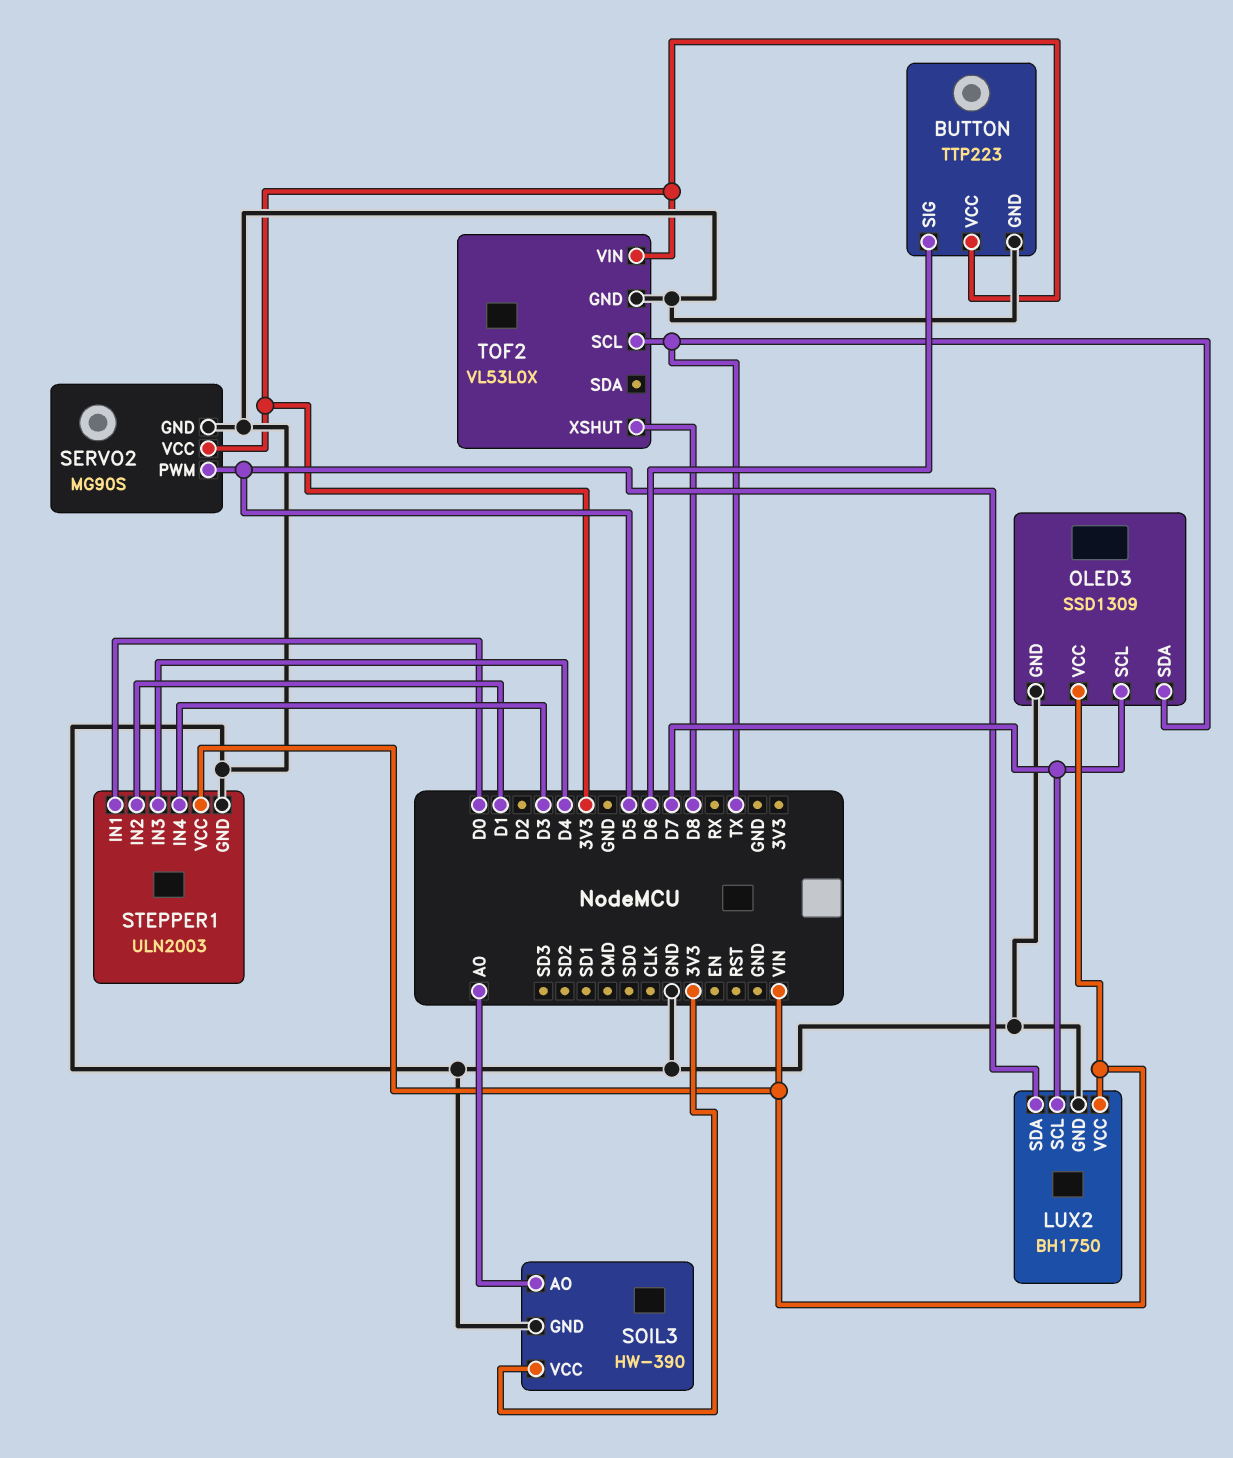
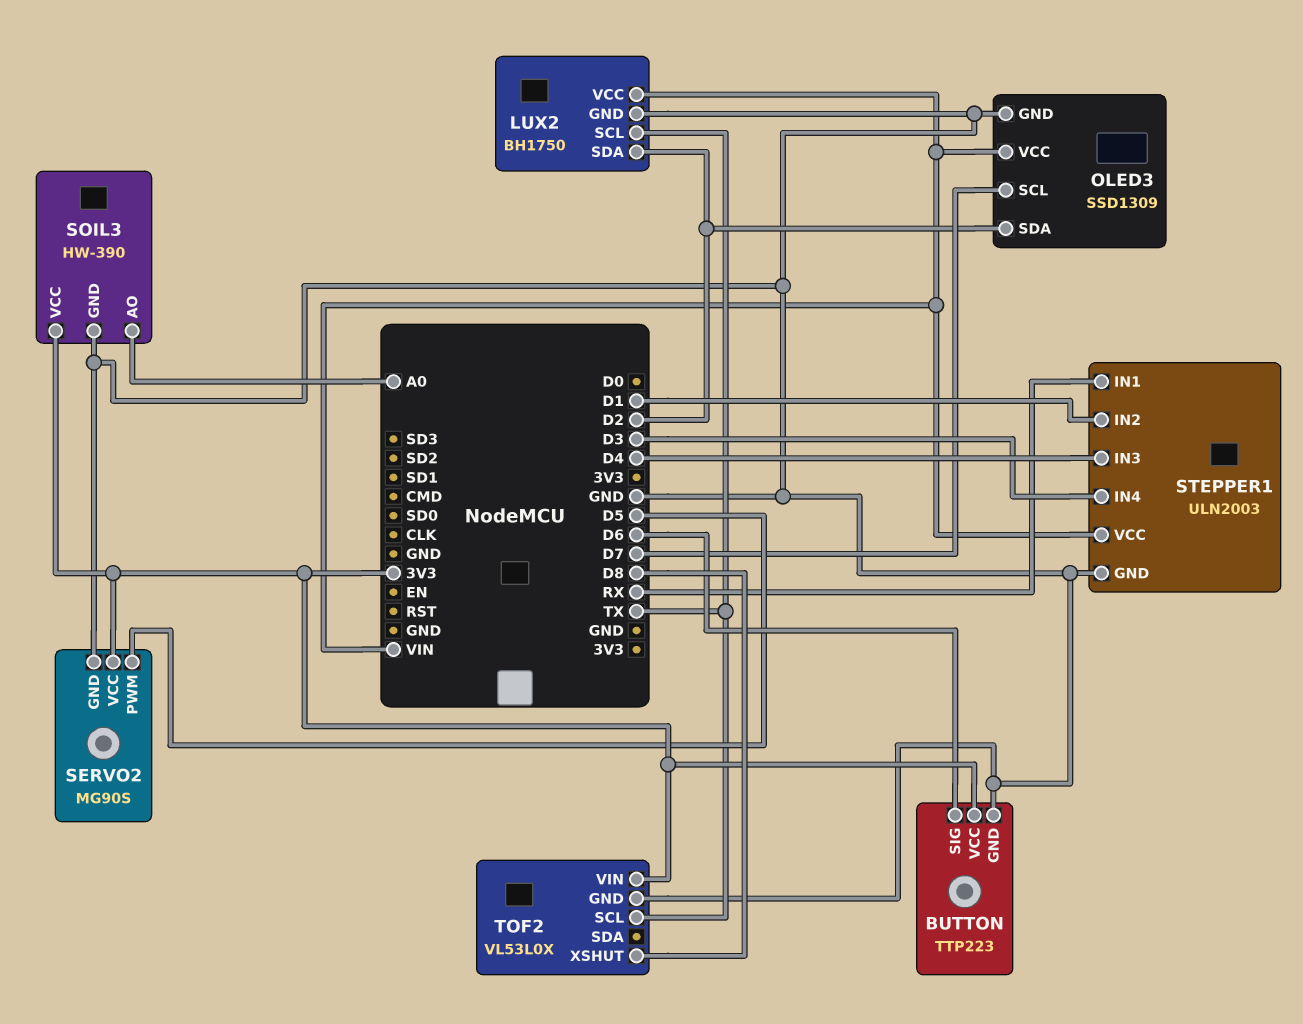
LUX2 pin SCL: D7 -> TX
LUX2 pin SDA: D5 -> D2
OLED3 pin SDA: TX -> D2
STEPPER1 pin IN1: D0 -> RX

